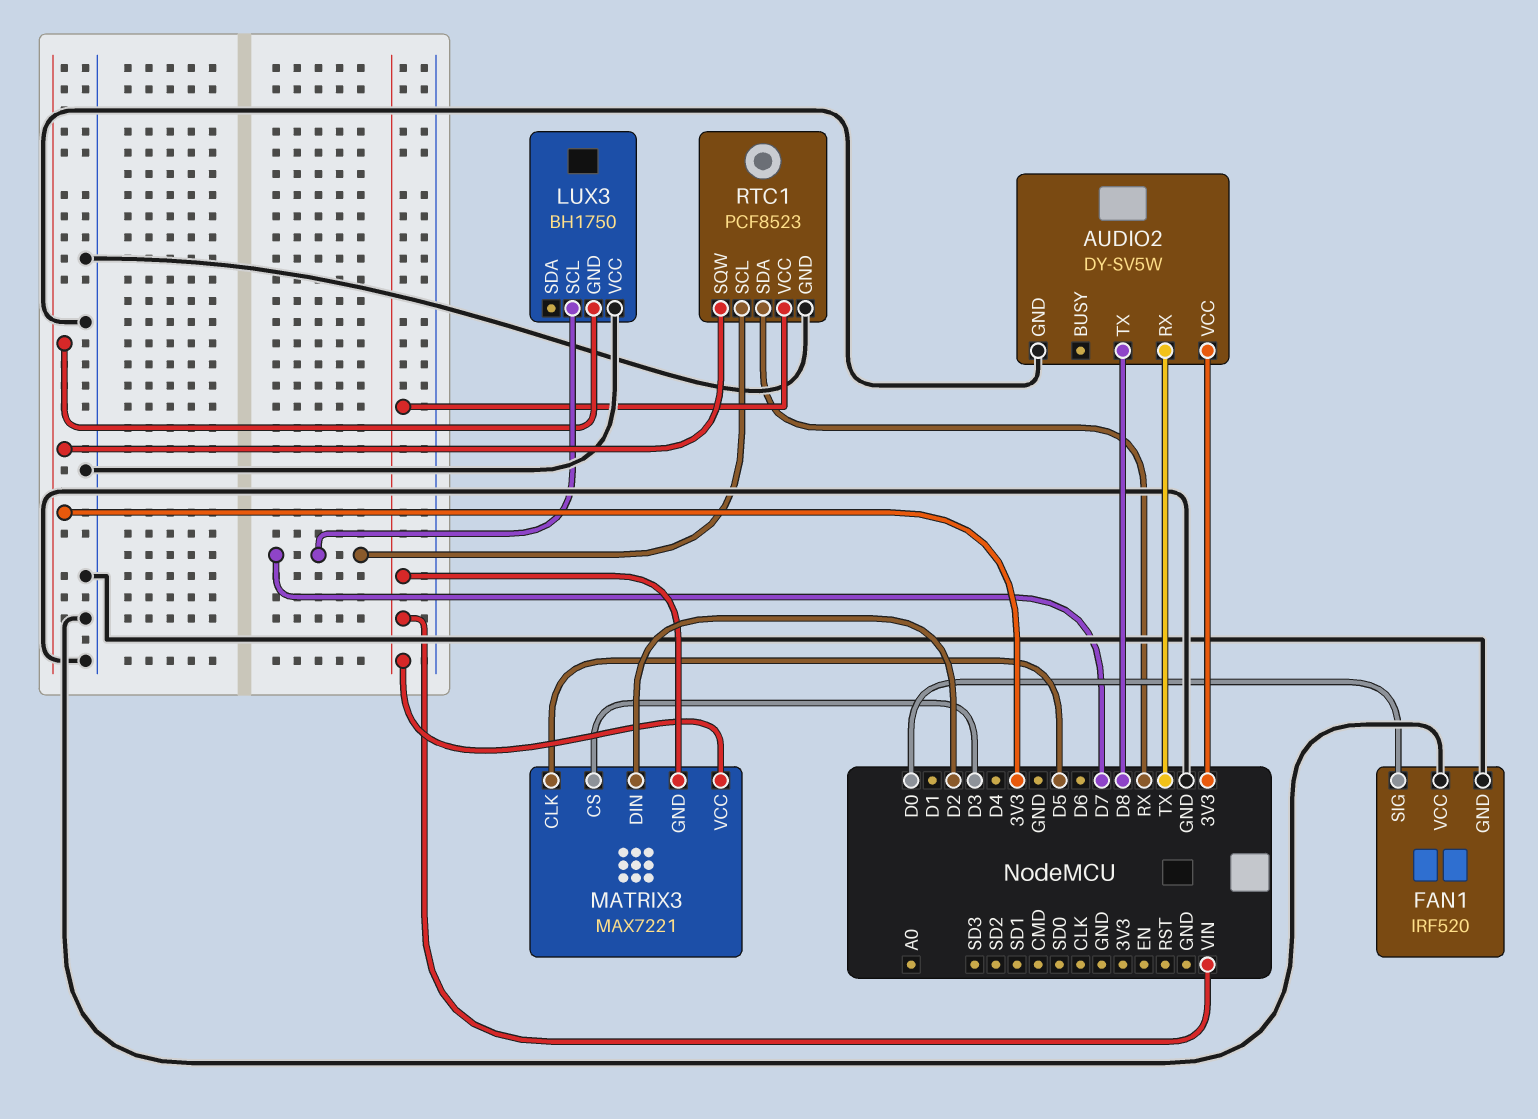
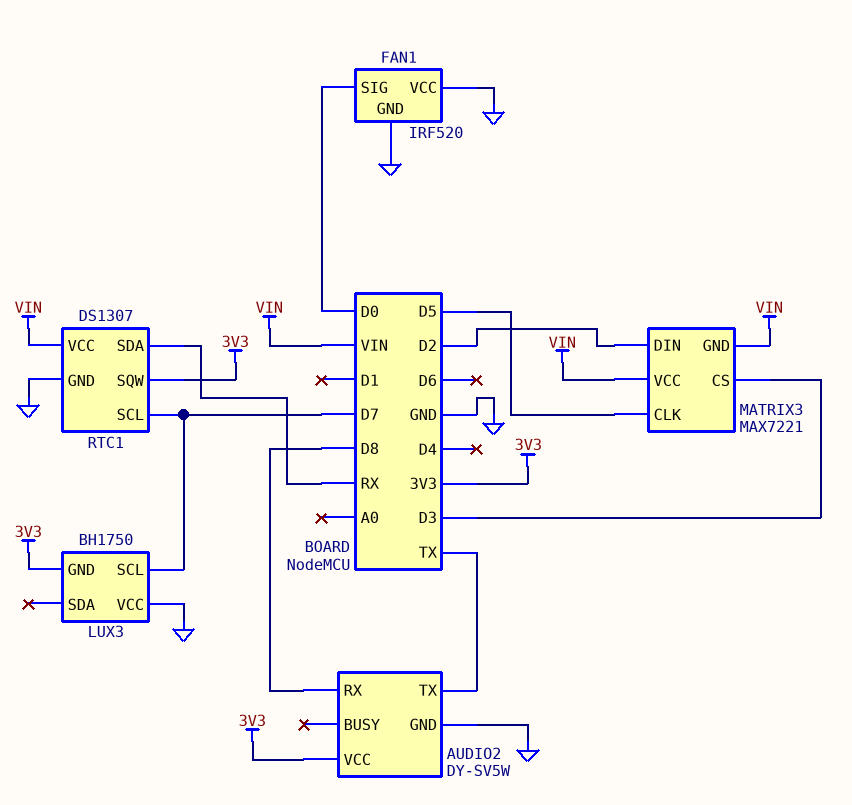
AUDIO2 pin RX: TX -> D8
AUDIO2 pin TX: D8 -> TX
RTC1: PCF8523 -> DS1307

